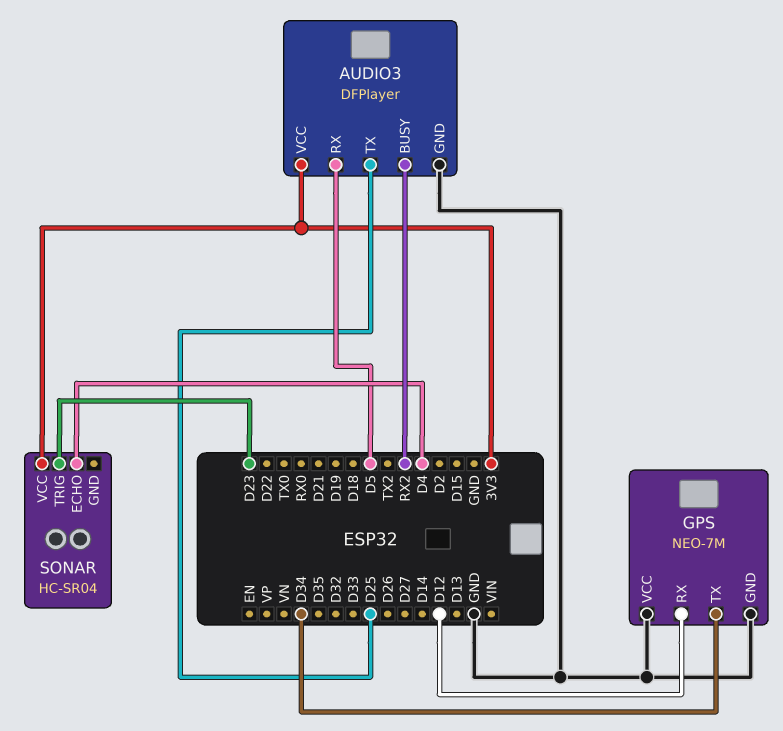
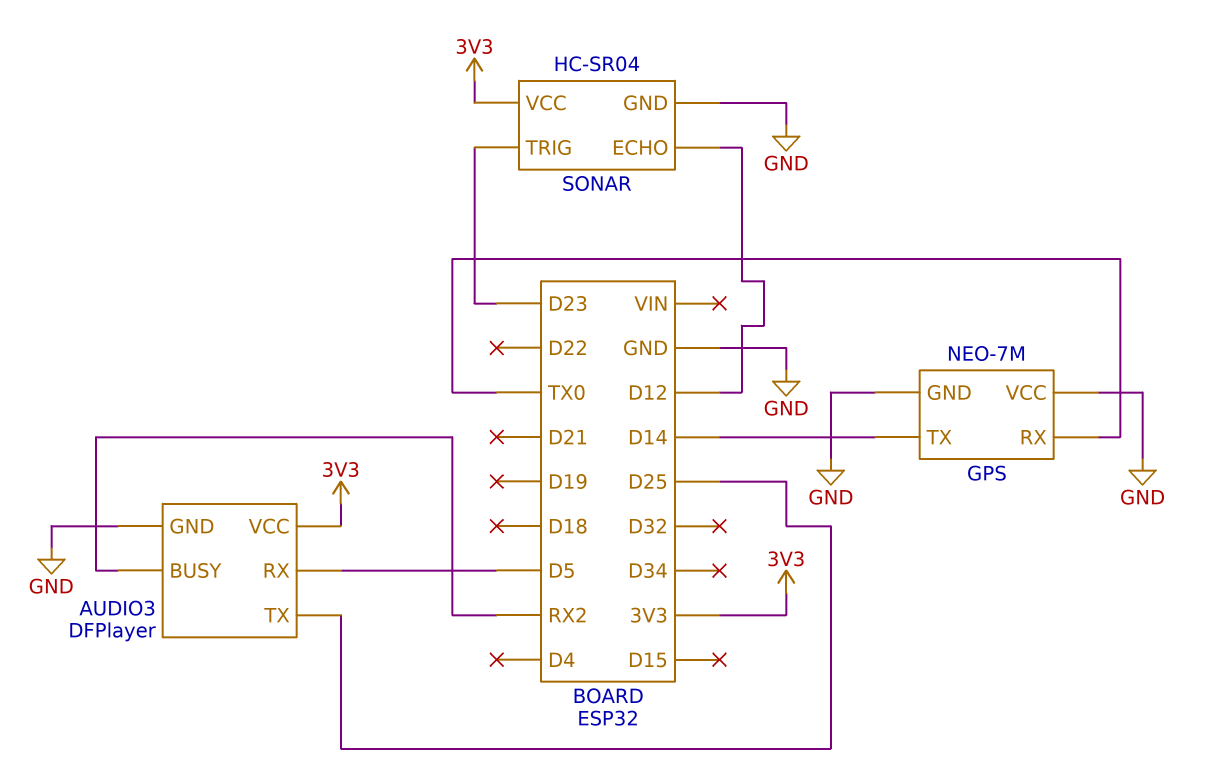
GPS pin RX: D12 -> TX0
GPS pin TX: D34 -> D14
SONAR pin ECHO: D4 -> D12
SONAR pin GND: none -> GND

